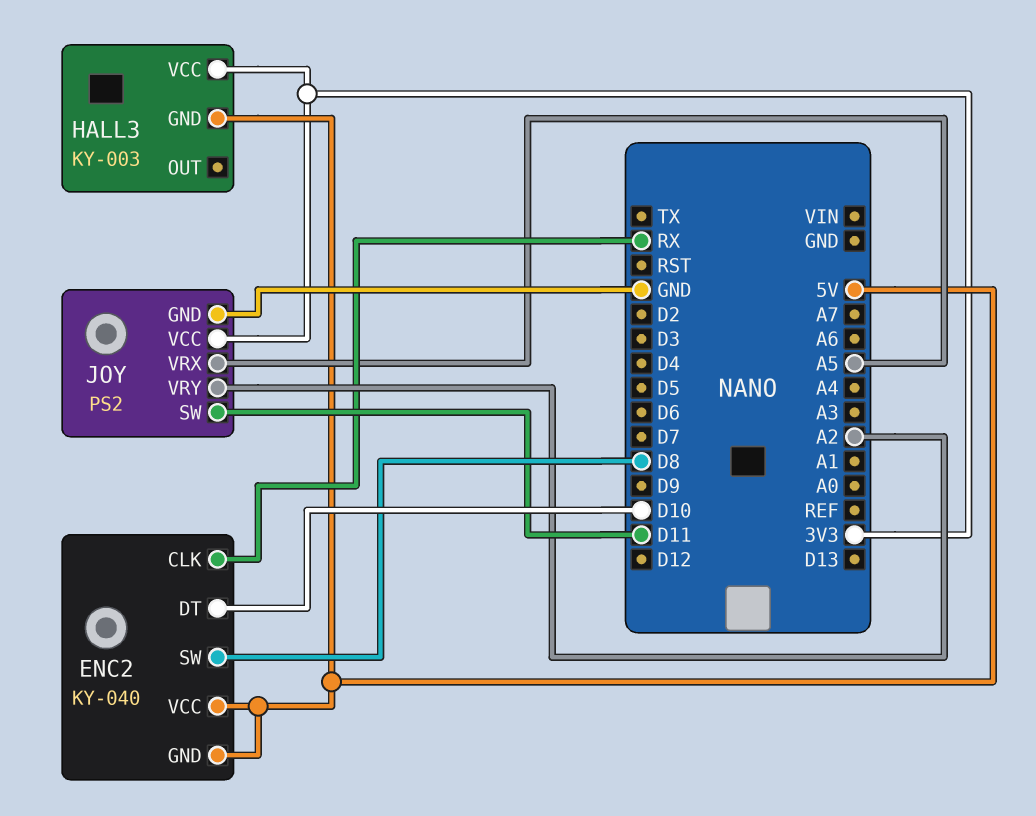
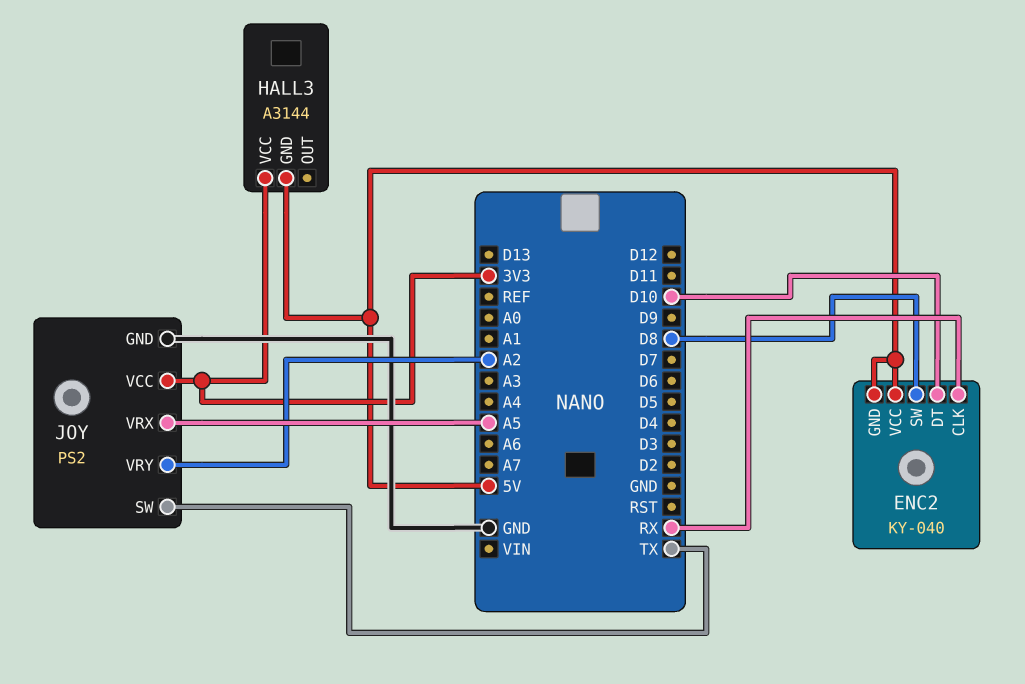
HALL3: KY-003 -> A3144
JOY pin SW: D11 -> TX

